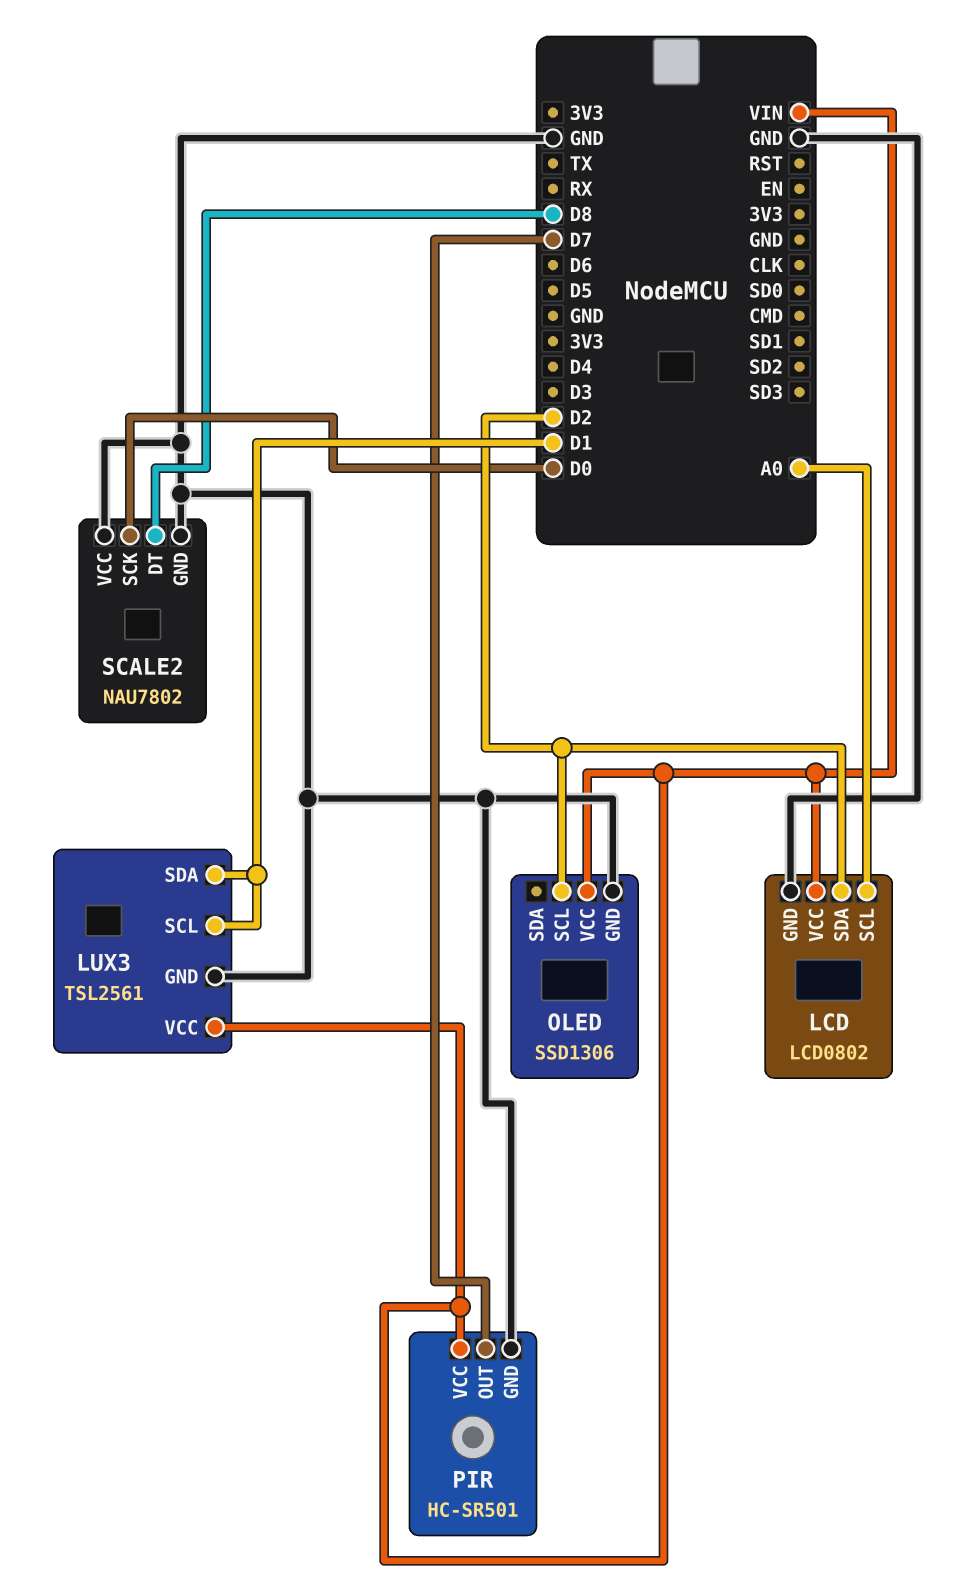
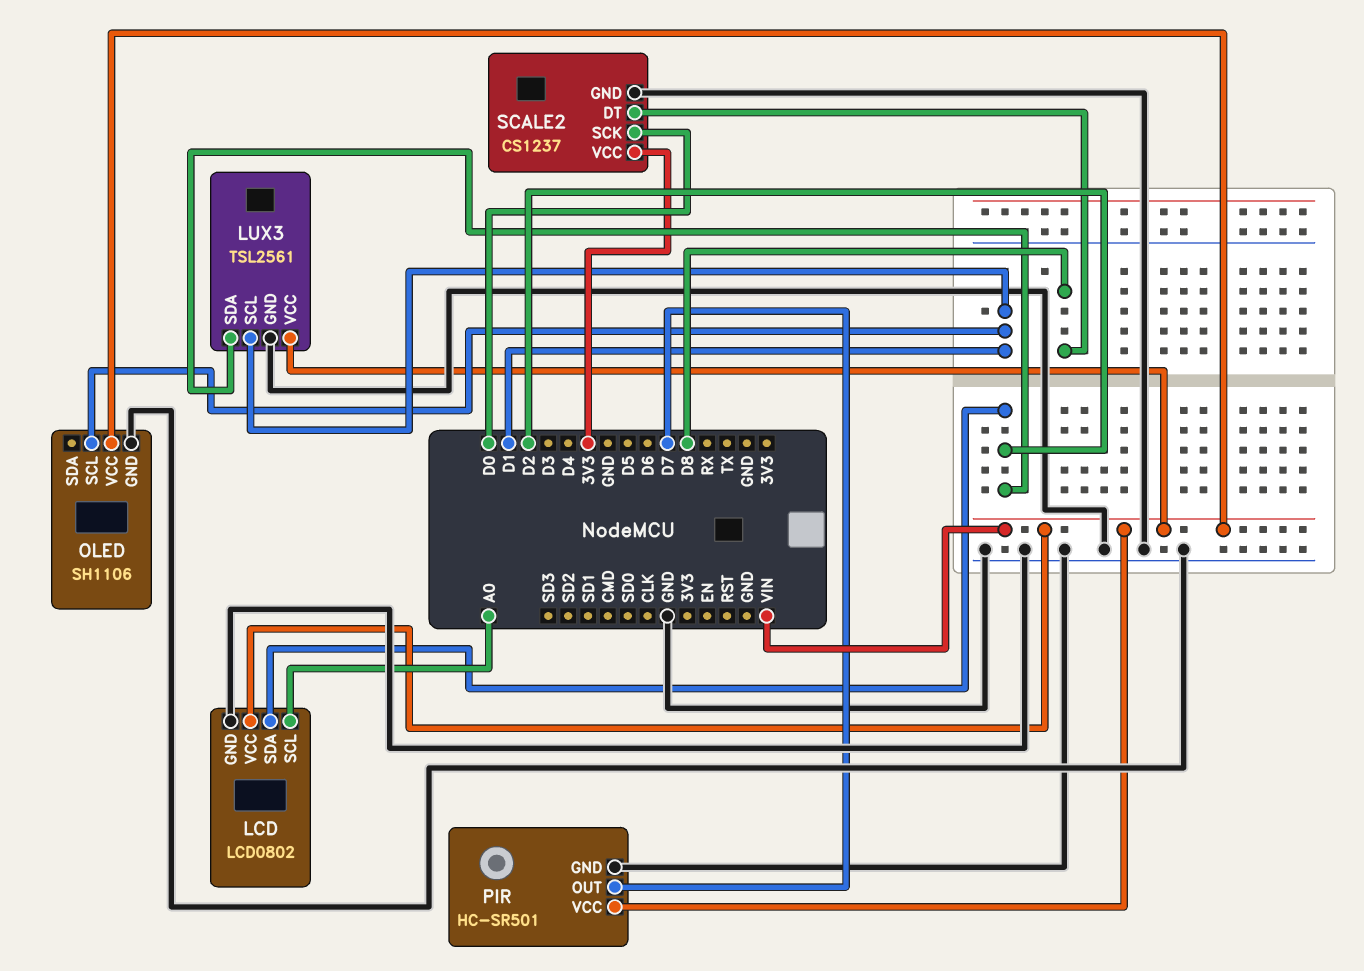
LUX3 pin SDA: D1 -> D2
OLED: SSD1306 -> SH1106
OLED pin SCL: D2 -> D1
SCALE2: NAU7802 -> CS1237
SCALE2 pin VCC: GND -> 3V3

